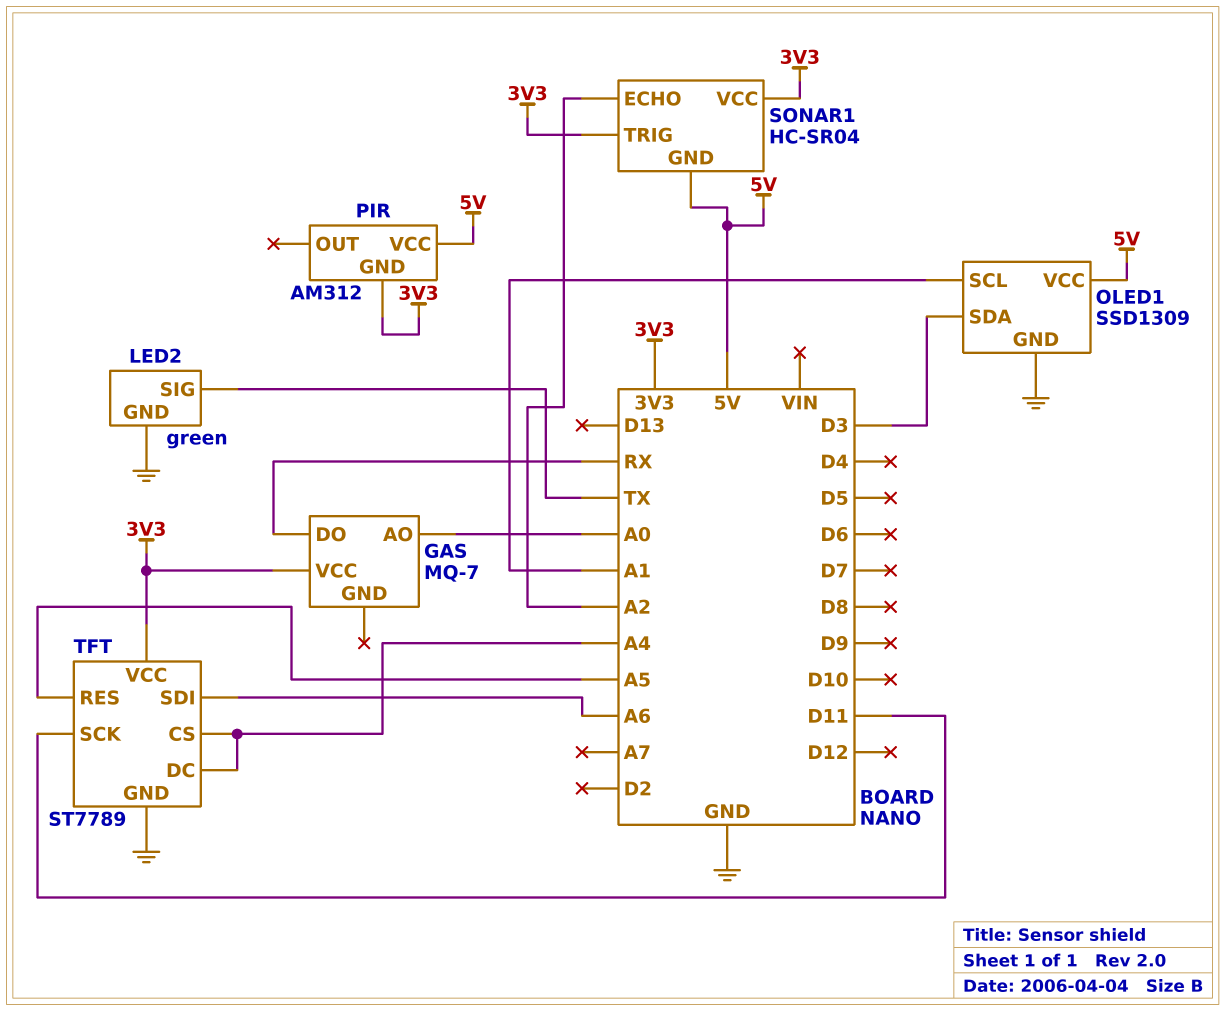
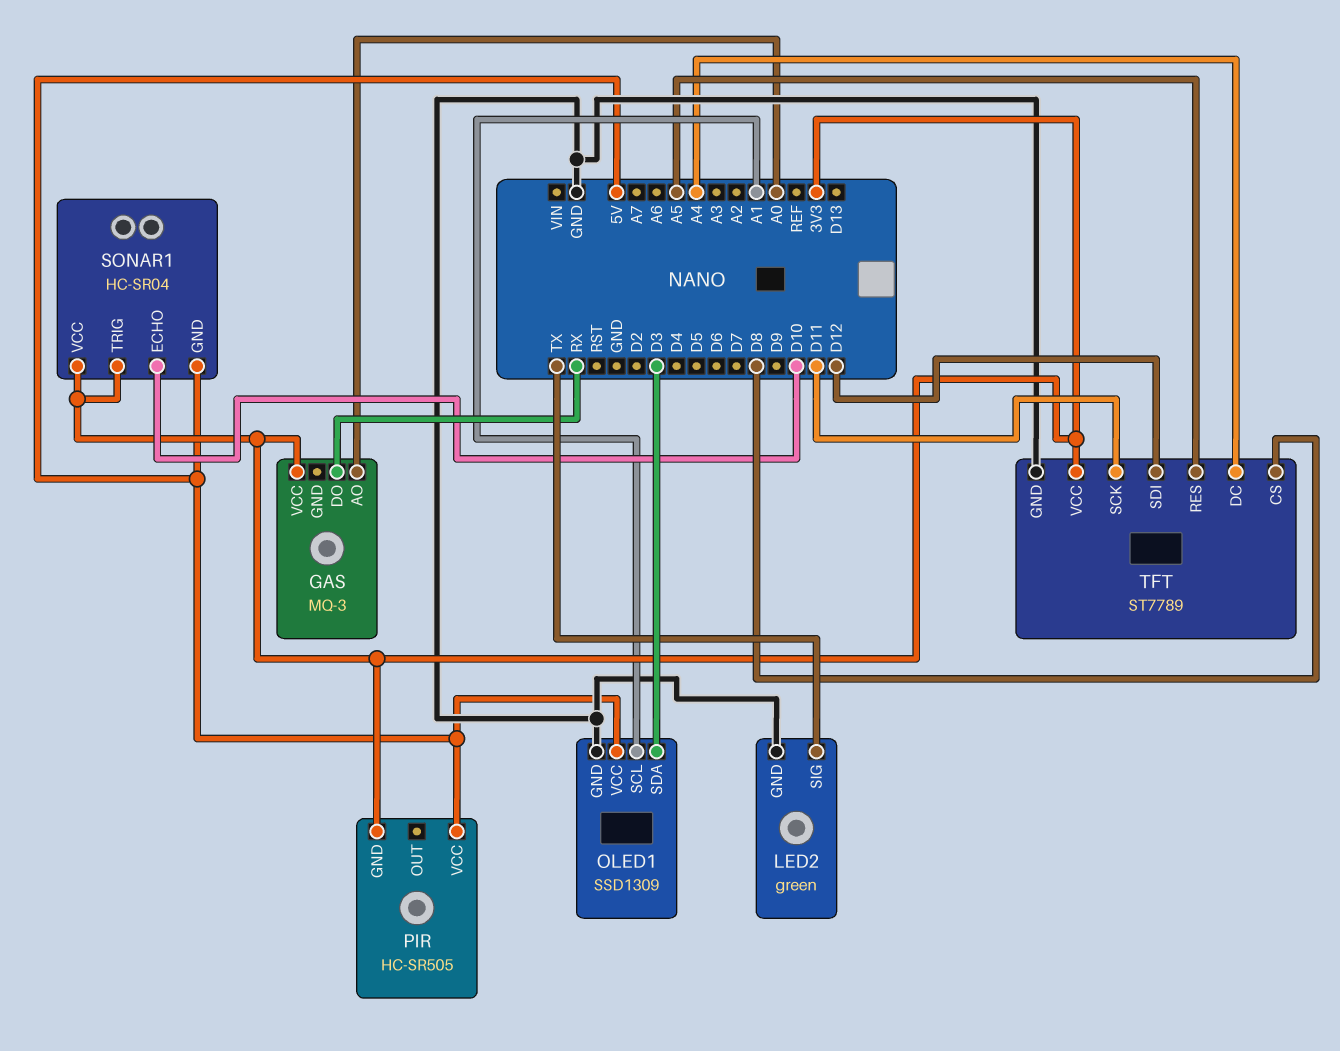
GAS: MQ-7 -> MQ-3
PIR: AM312 -> HC-SR505
SONAR1 pin ECHO: A2 -> D10
TFT pin CS: A4 -> D8
TFT pin SDI: A6 -> D12

